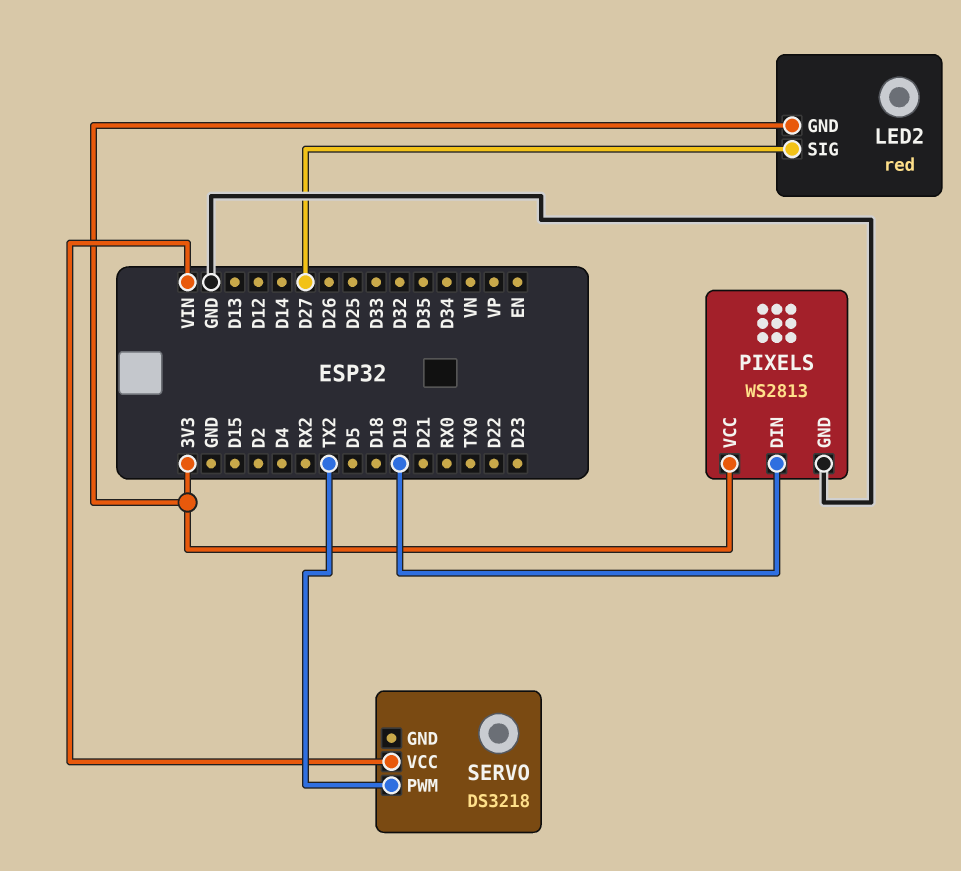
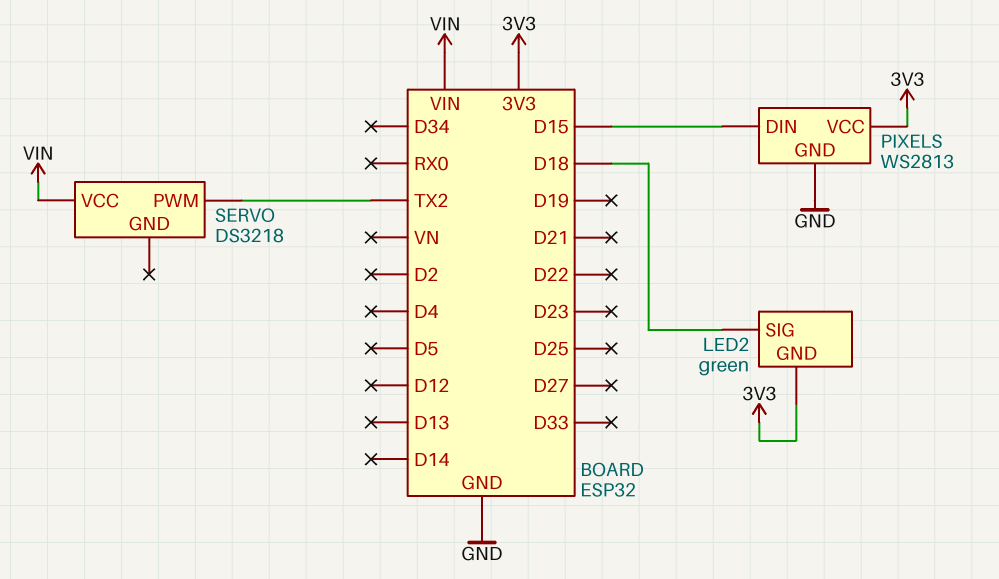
LED2: red -> green
LED2 pin SIG: D27 -> D18
PIXELS pin DIN: D19 -> D15

